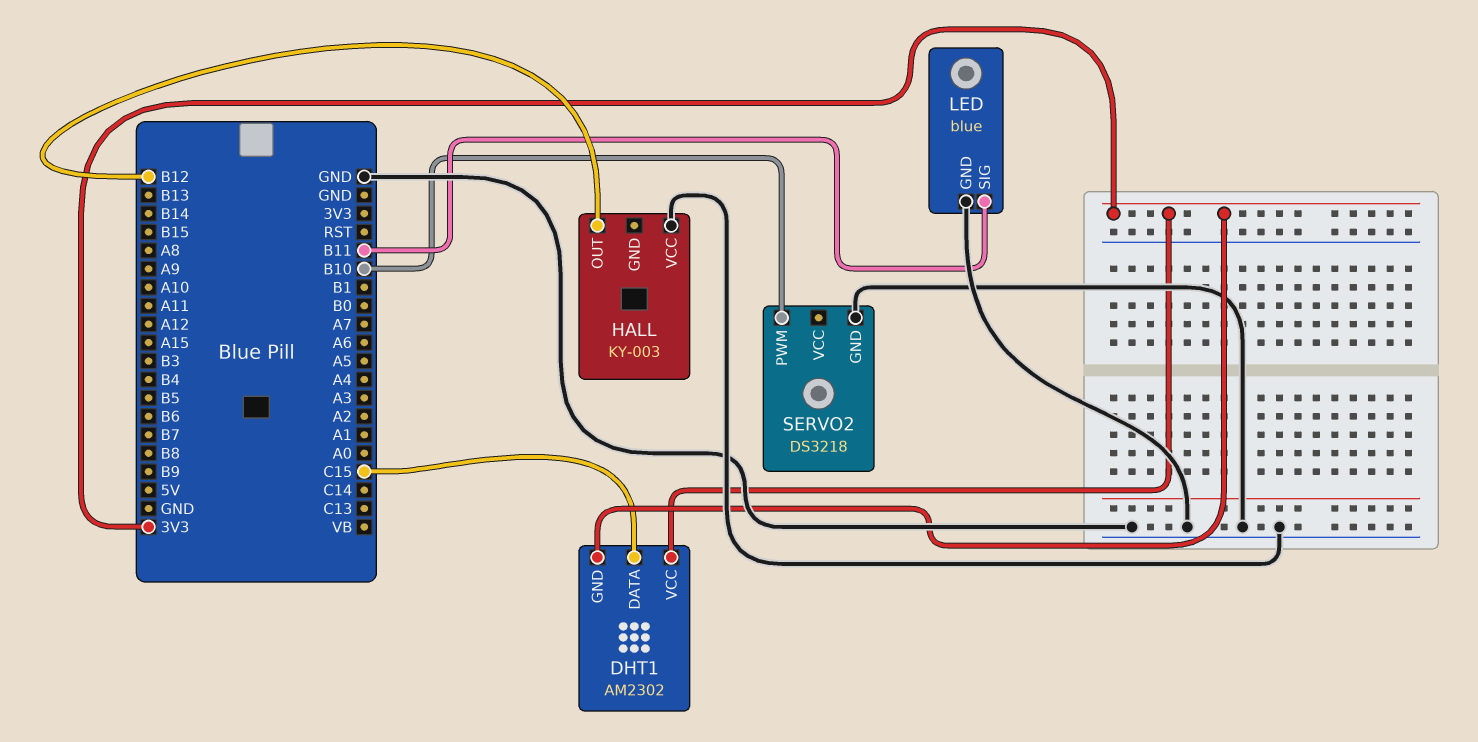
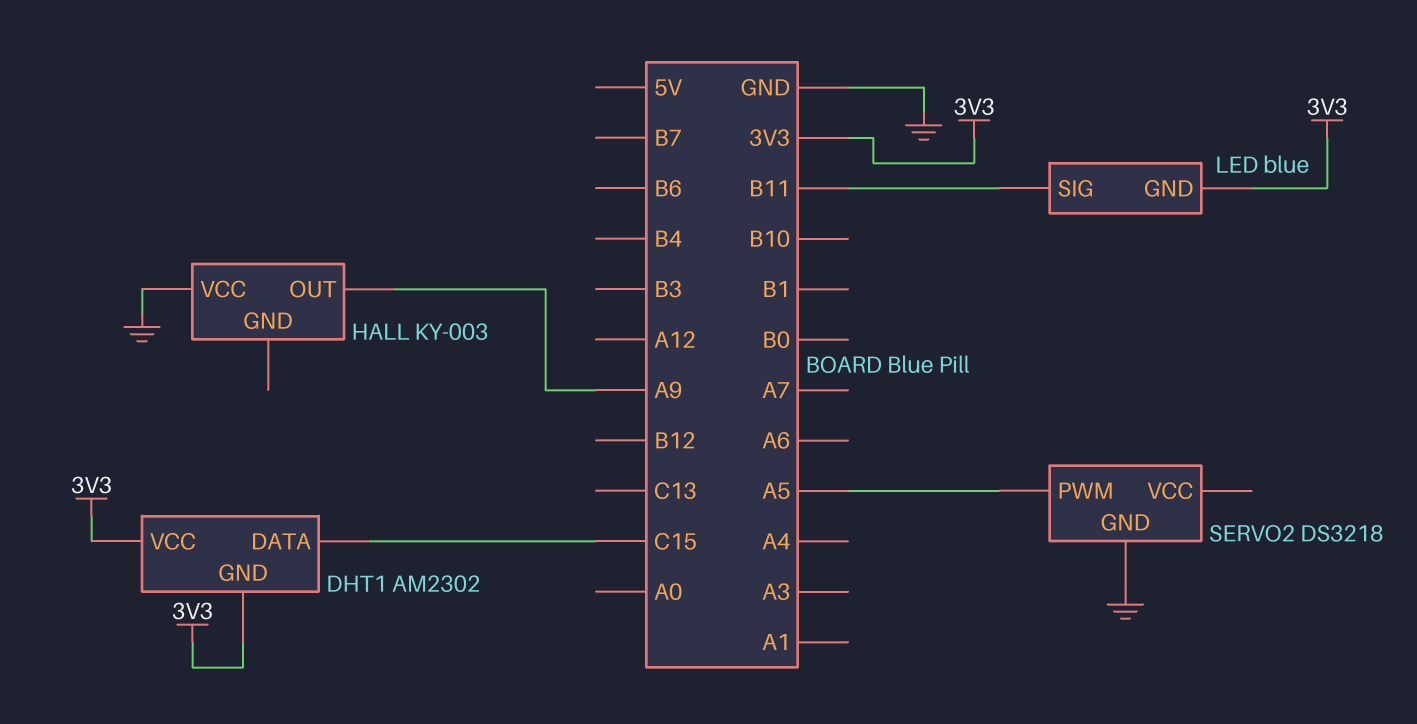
HALL pin OUT: B12 -> A9
LED pin GND: GND -> 3V3
SERVO2 pin PWM: B10 -> A5

